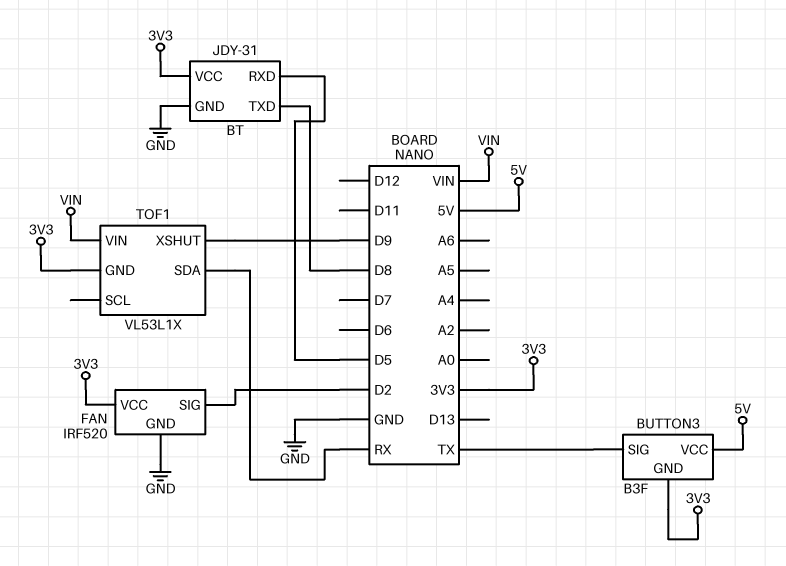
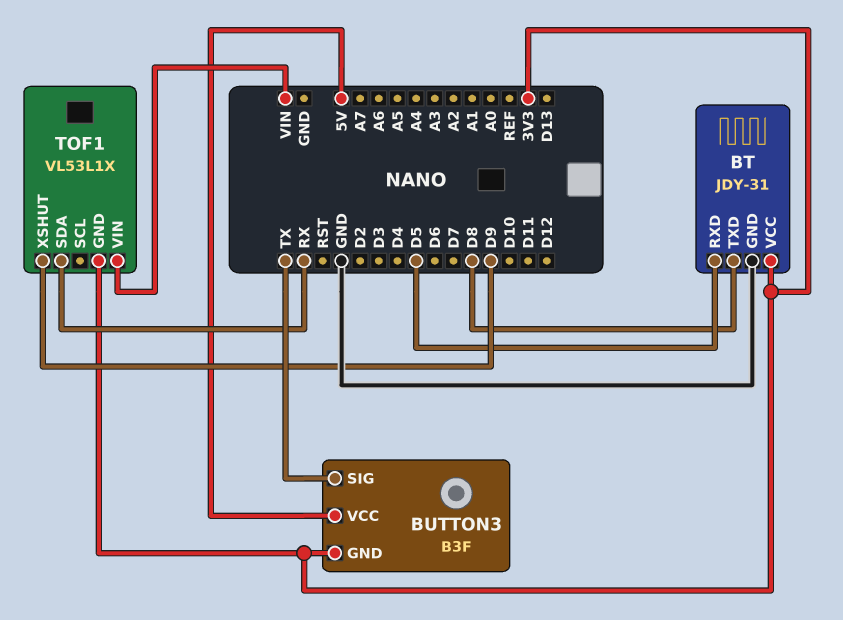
FAN: IRF520 -> none
FAN pin GND: GND -> none
FAN pin SIG: D2 -> none
FAN pin VCC: 3V3 -> none

